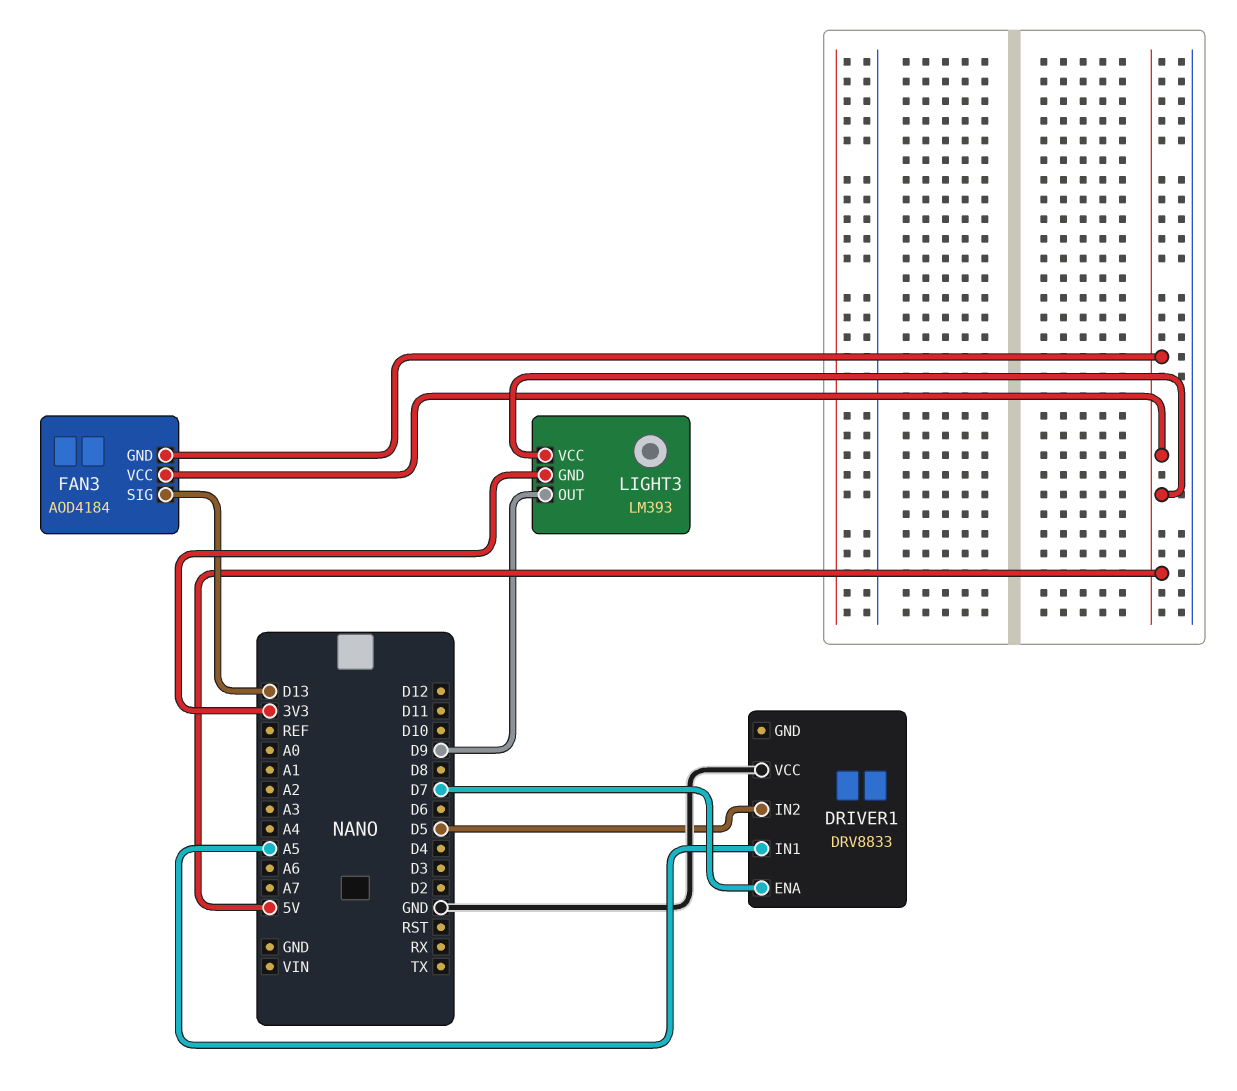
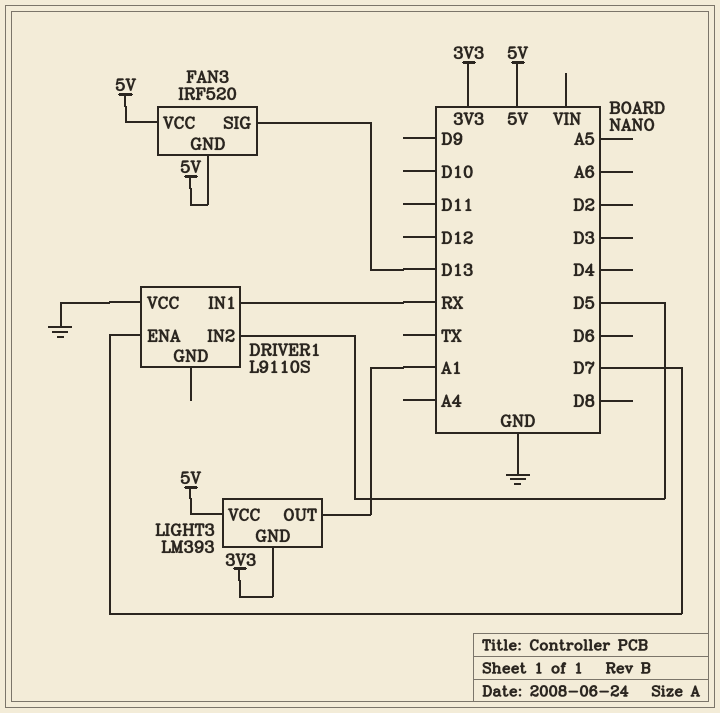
DRIVER1: DRV8833 -> L9110S
DRIVER1 pin IN1: A5 -> RX
FAN3: AOD4184 -> IRF520
LIGHT3 pin OUT: D9 -> A1

